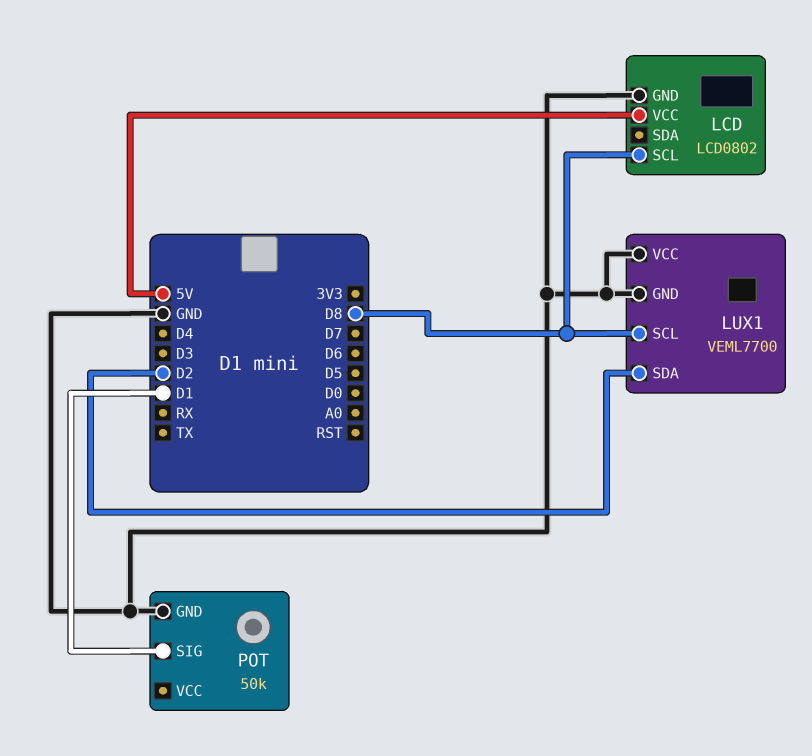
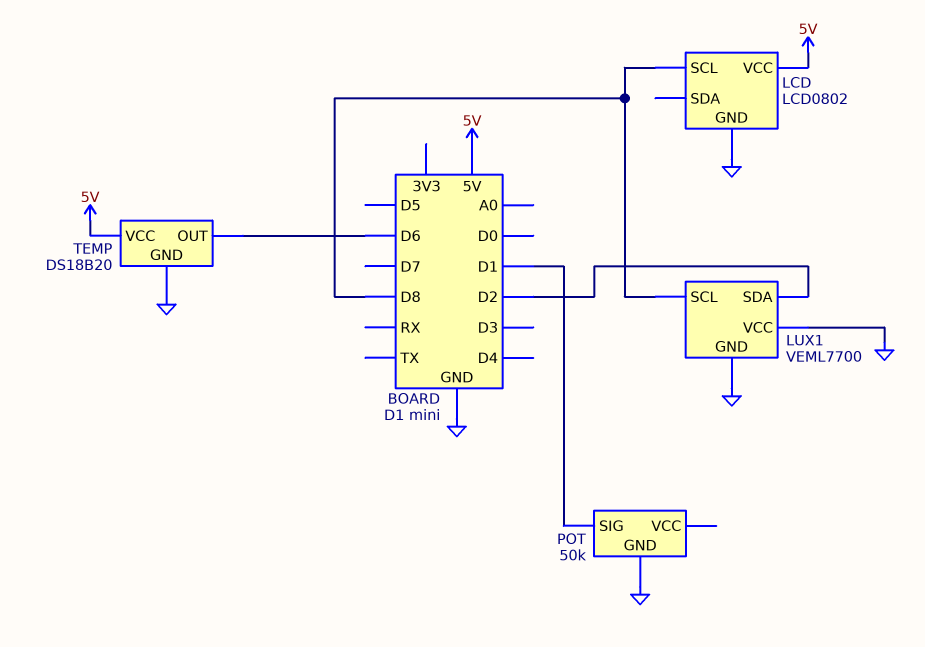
TEMP: none -> DS18B20
TEMP pin GND: none -> GND
TEMP pin OUT: none -> D6
TEMP pin VCC: none -> 5V

